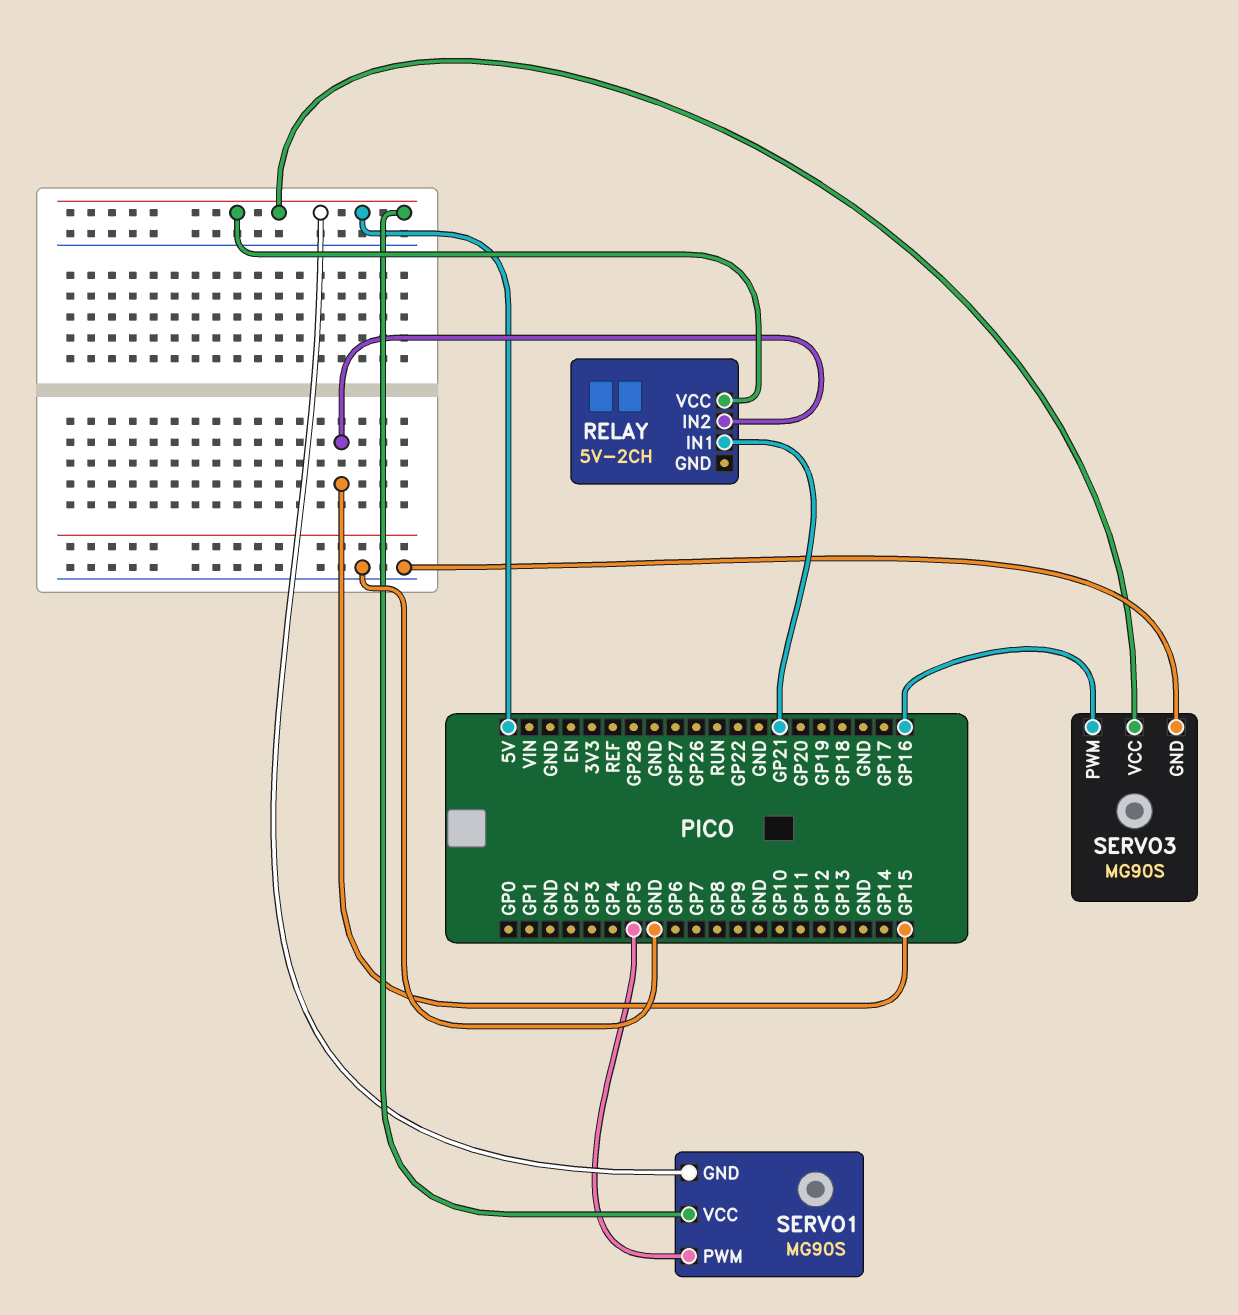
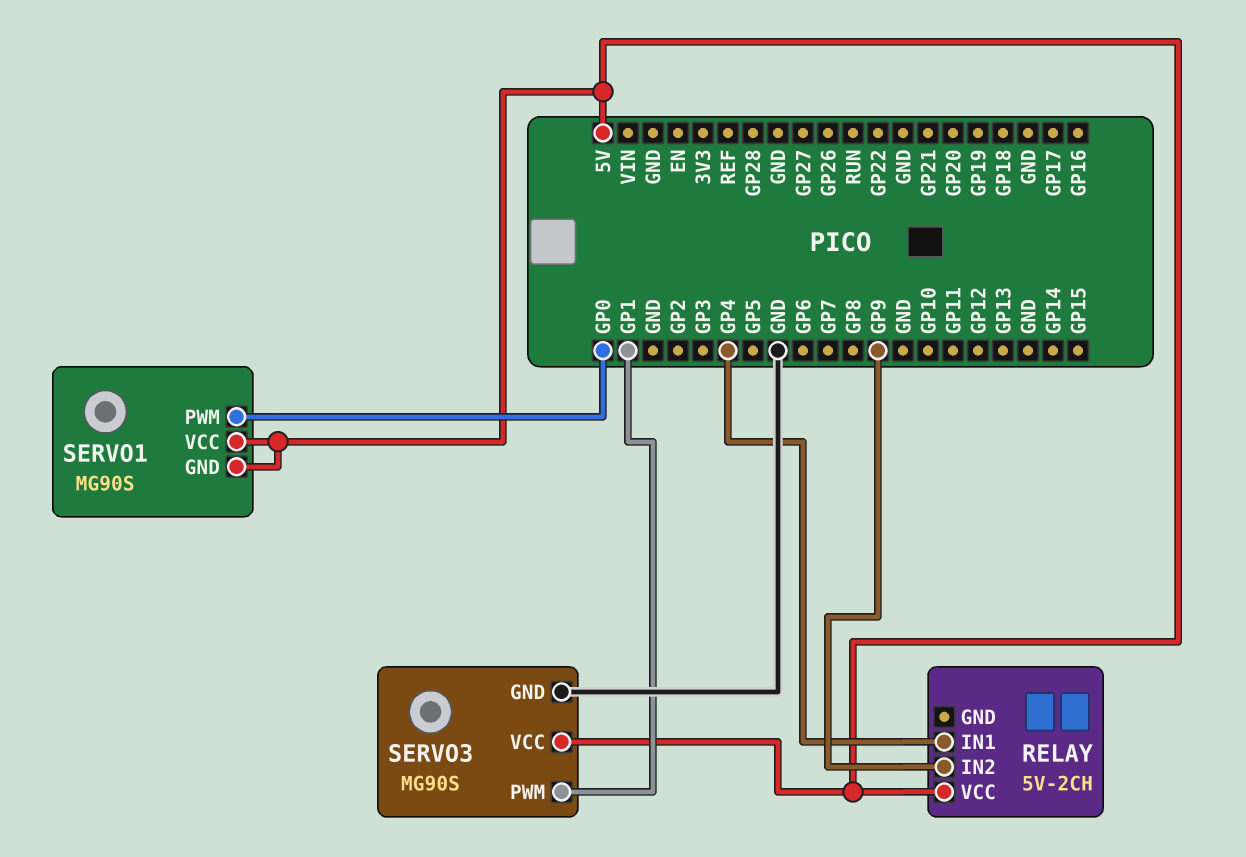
RELAY pin IN1: GP21 -> GP4
RELAY pin IN2: GP15 -> GP9
SERVO1 pin PWM: GP5 -> GP0
SERVO3 pin PWM: GP16 -> GP1

